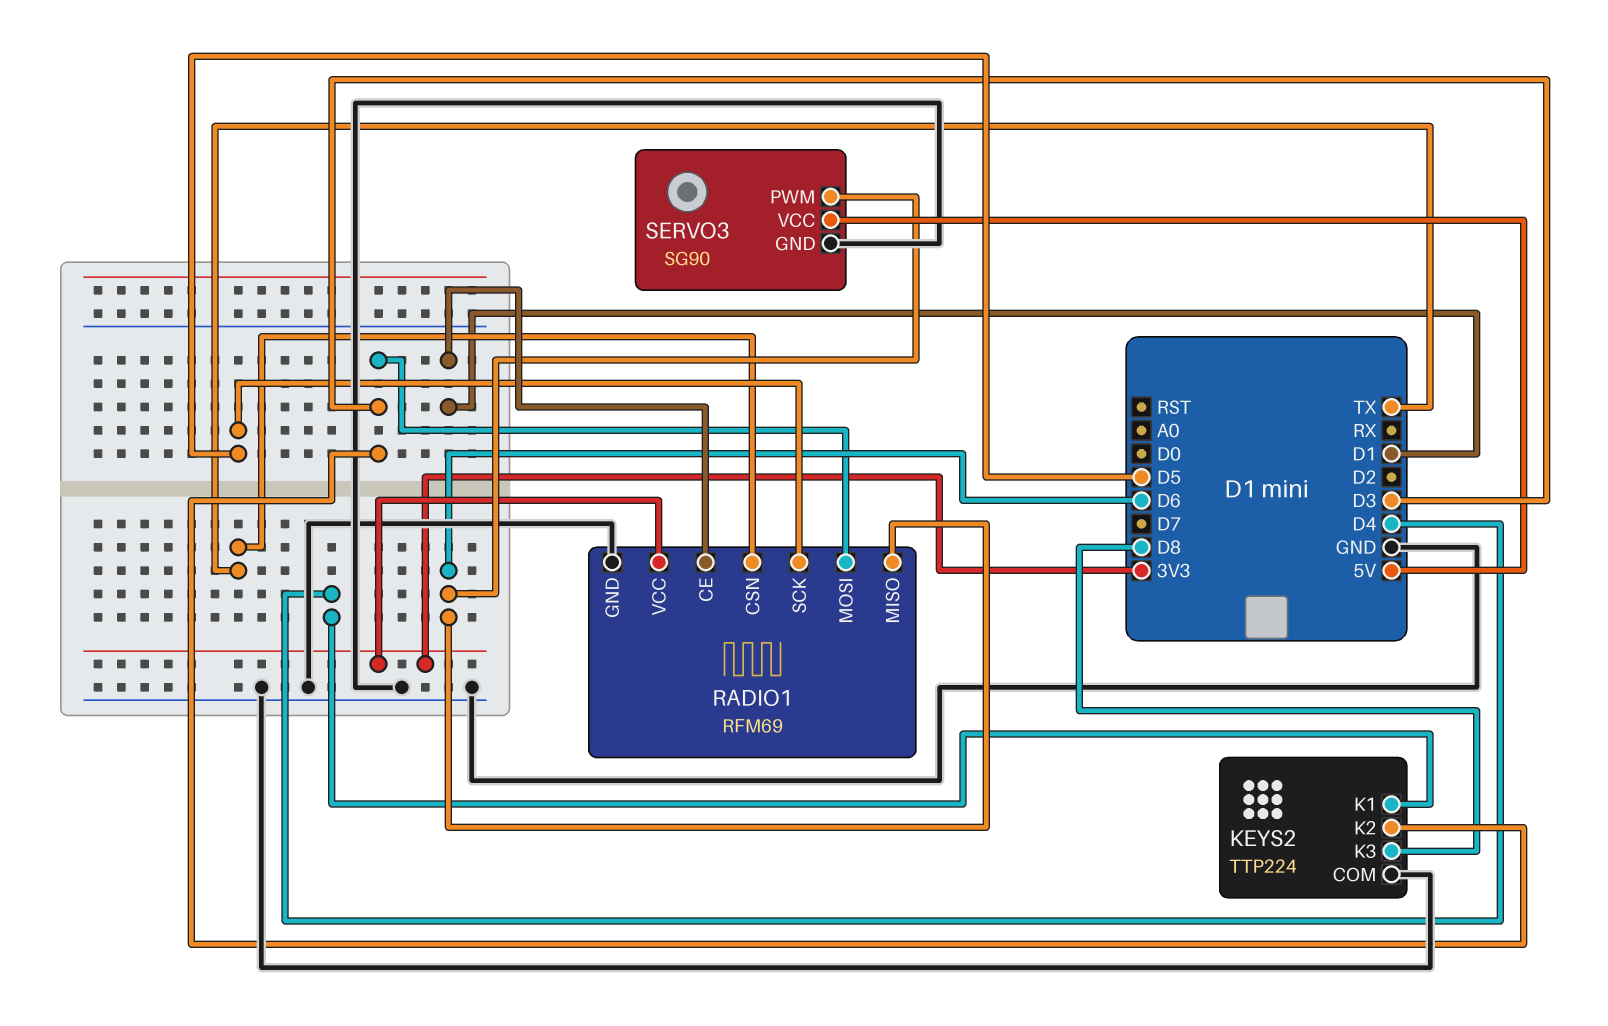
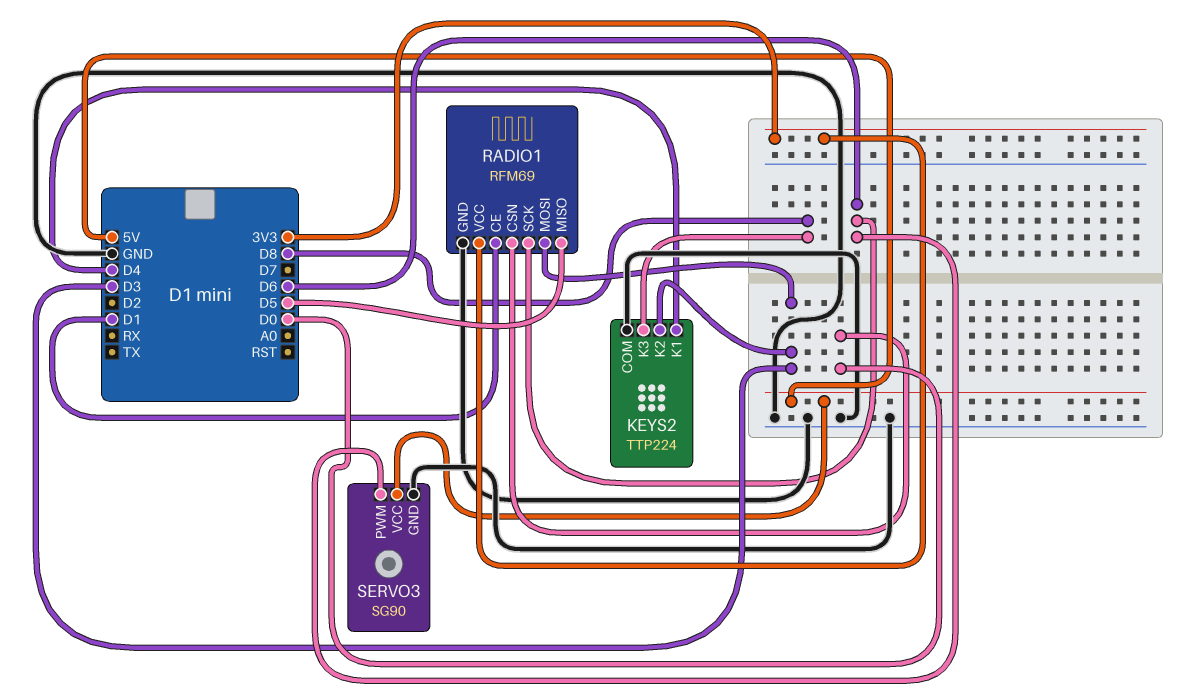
RADIO1 pin CSN: TX -> D0
RADIO1 pin MISO: D6 -> D5
RADIO1 pin SCK: D5 -> D6

